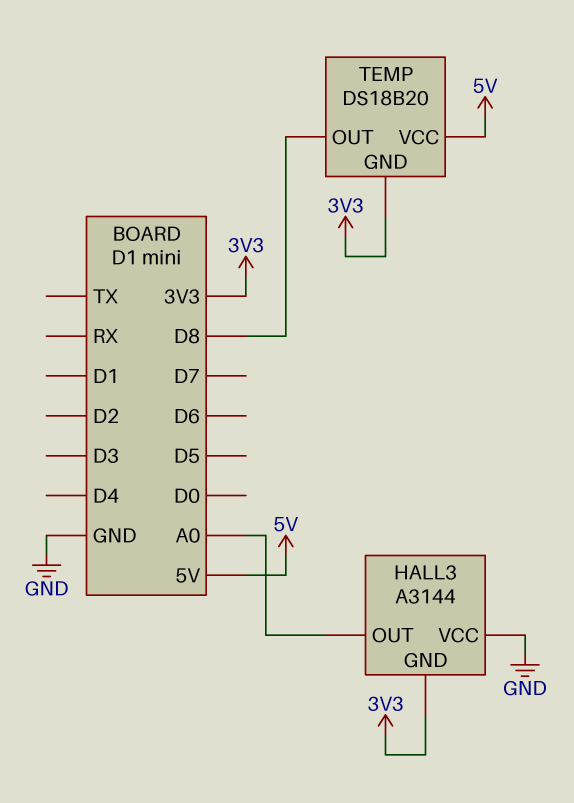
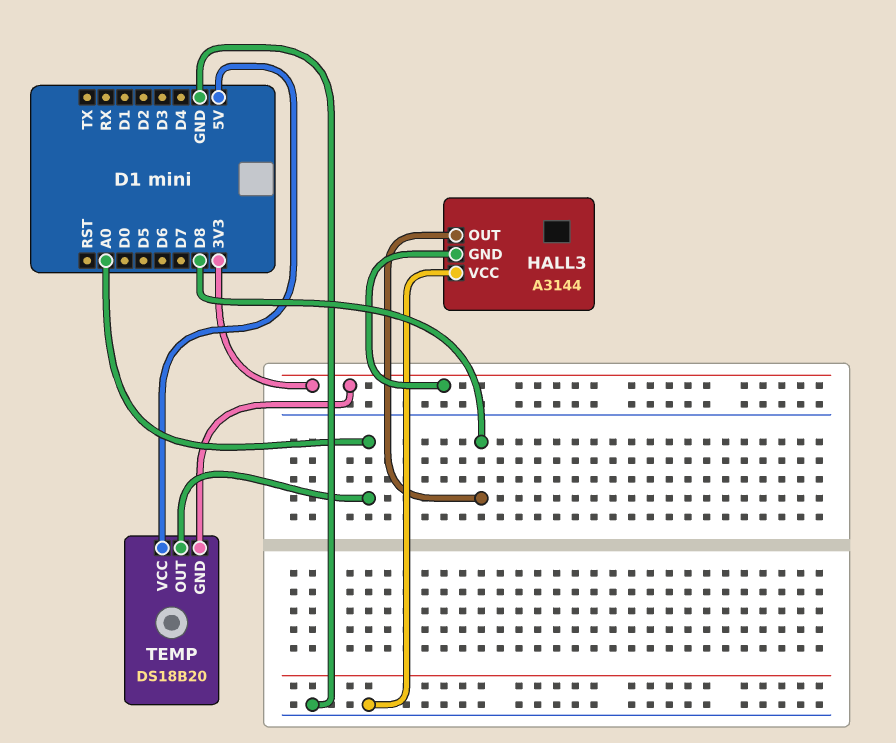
HALL3 pin OUT: A0 -> D8
TEMP pin OUT: D8 -> A0

